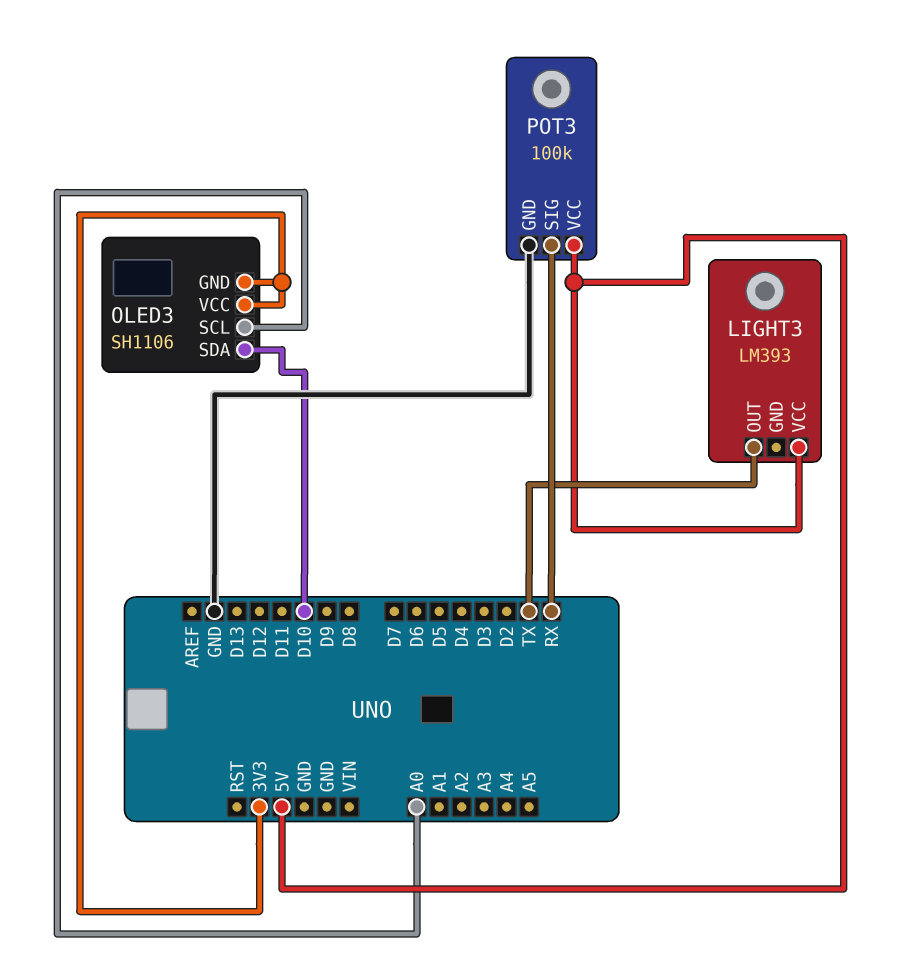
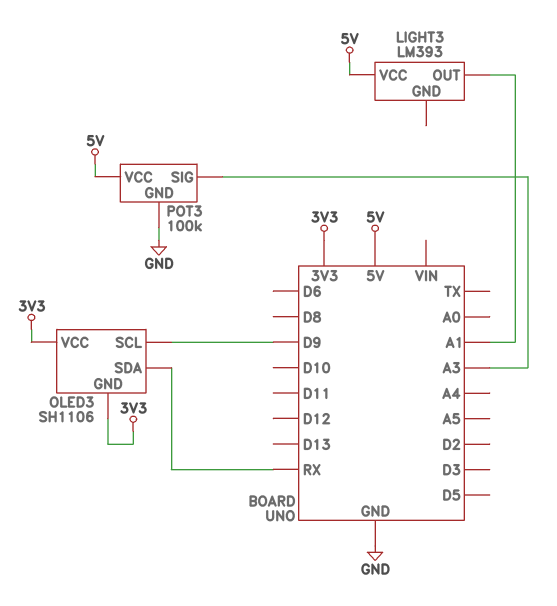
LIGHT3 pin OUT: TX -> A1
OLED3 pin SCL: A0 -> D9
OLED3 pin SDA: D10 -> RX
POT3 pin SIG: RX -> A3

